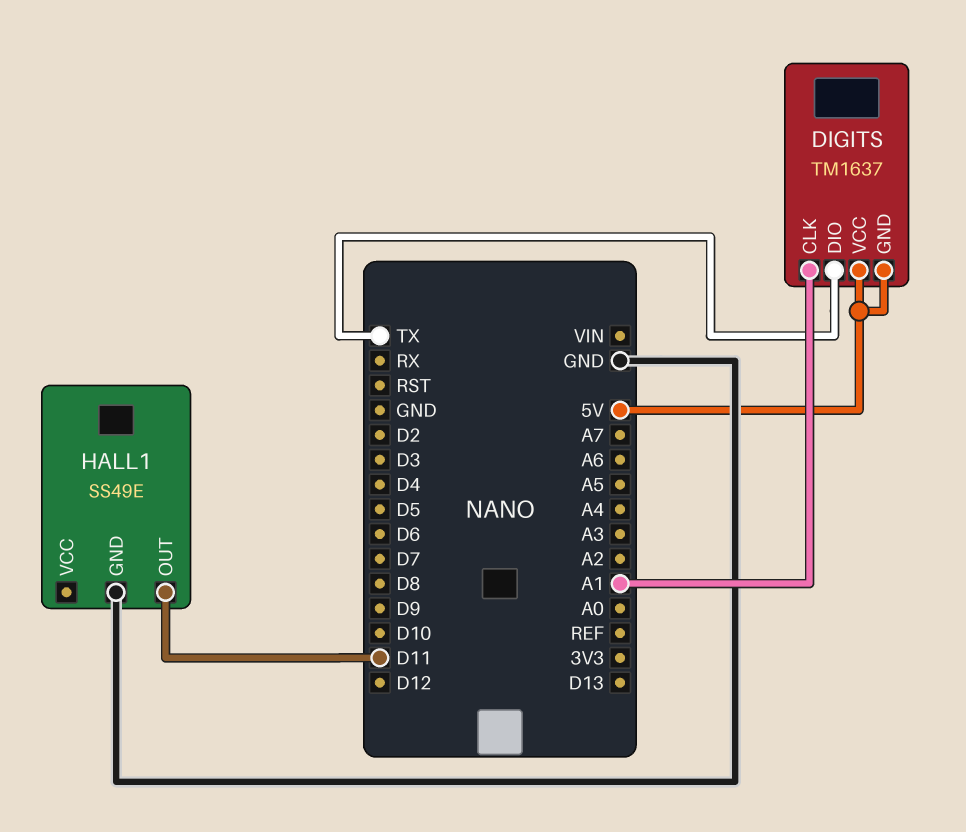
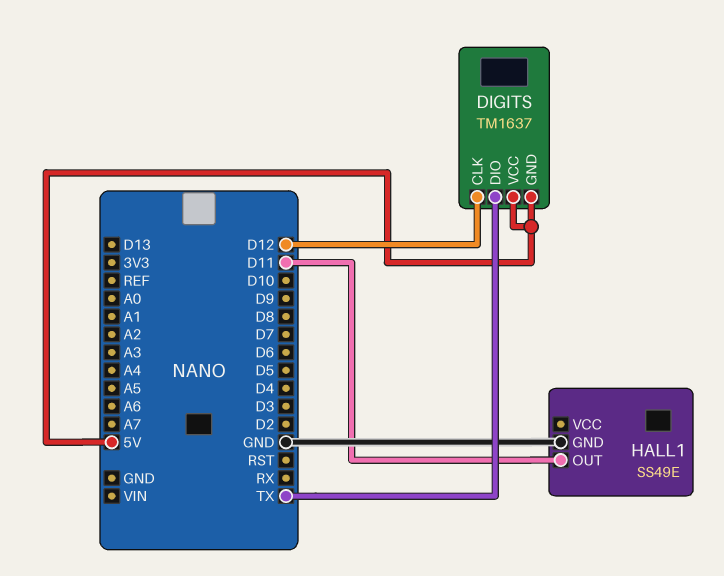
DIGITS pin CLK: A1 -> D12

